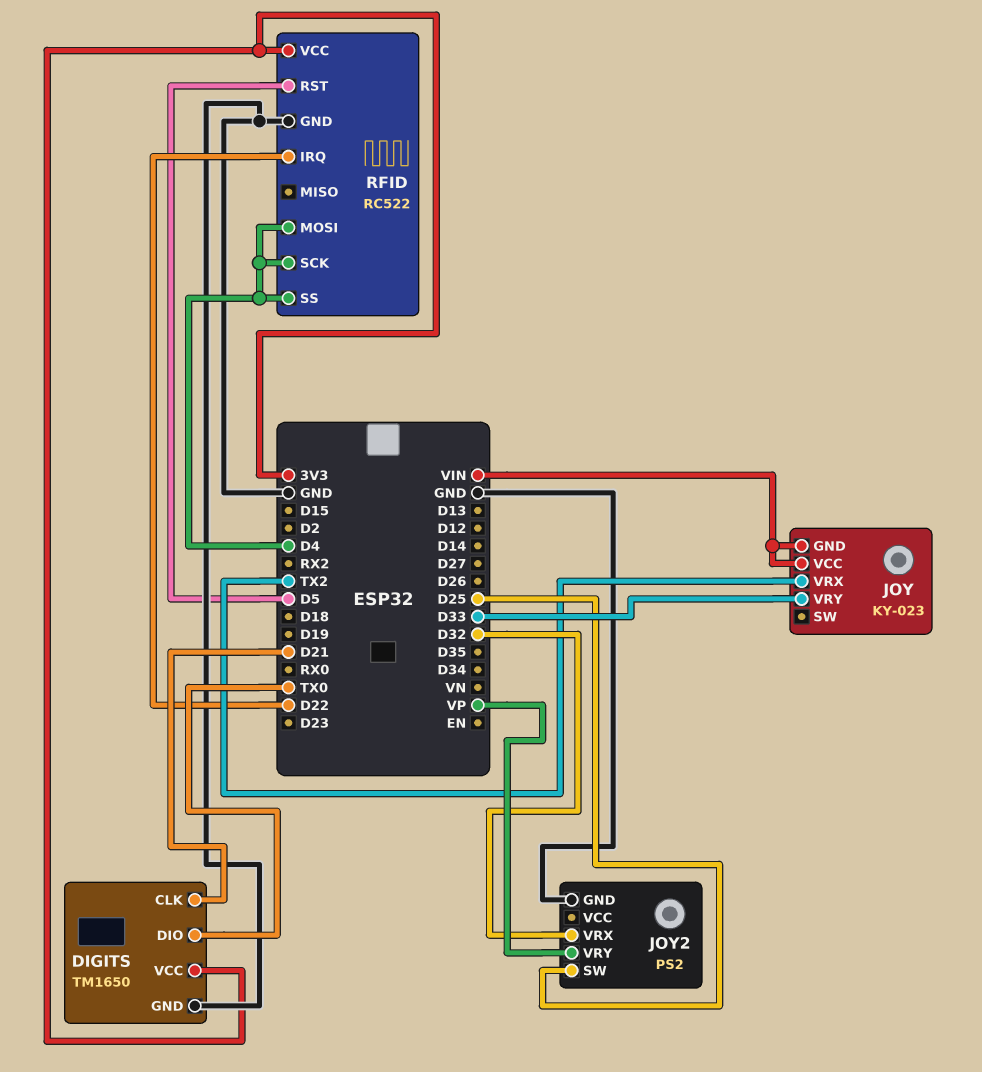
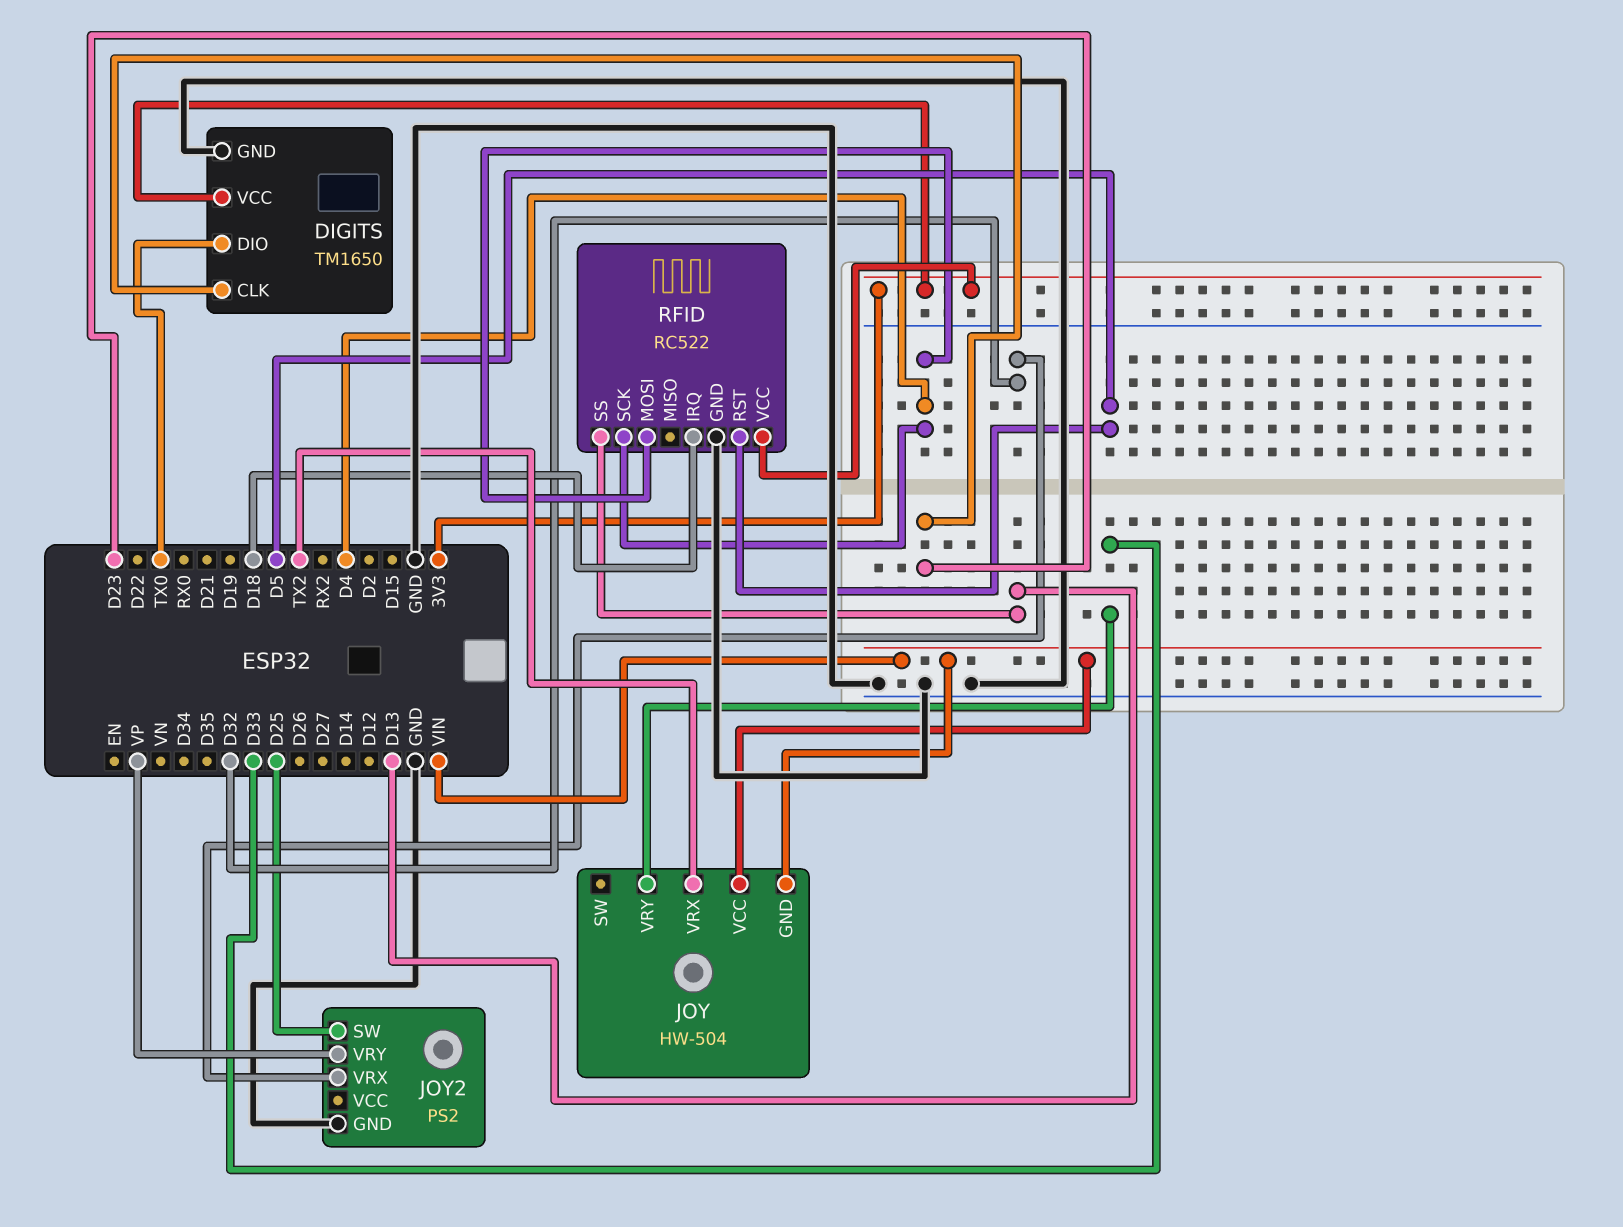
DIGITS pin CLK: D21 -> D23
JOY: KY-023 -> HW-504
RFID pin IRQ: D22 -> D18
RFID pin SS: D4 -> D13

